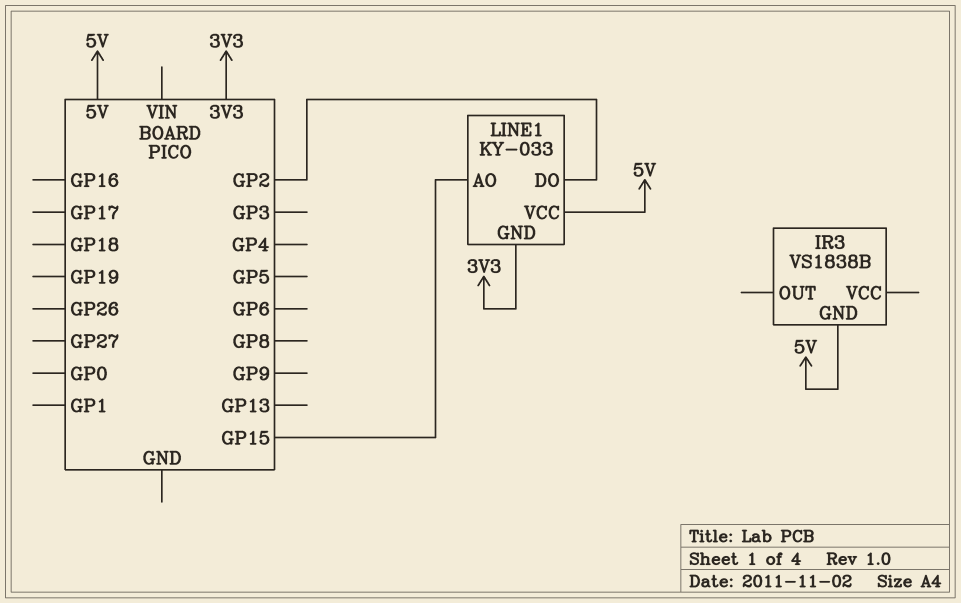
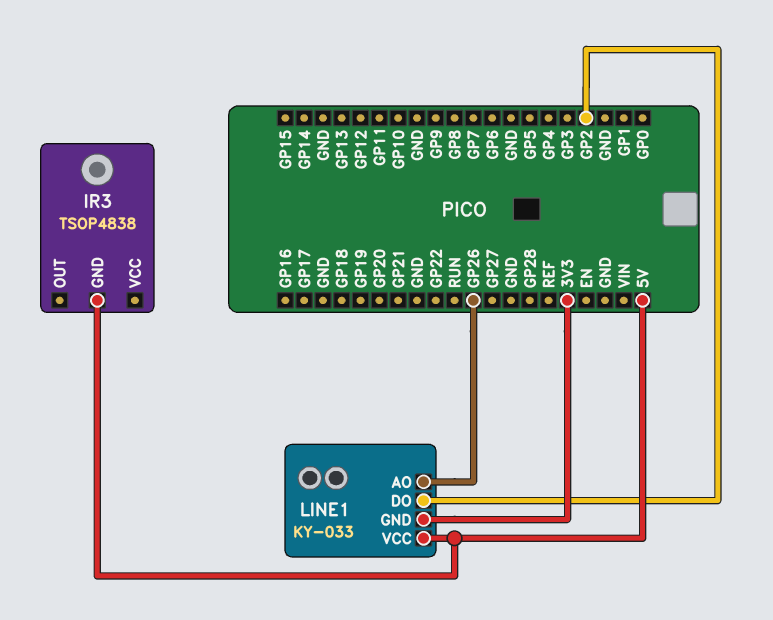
IR3: VS1838B -> TSOP4838
LINE1 pin AO: GP15 -> GP26

